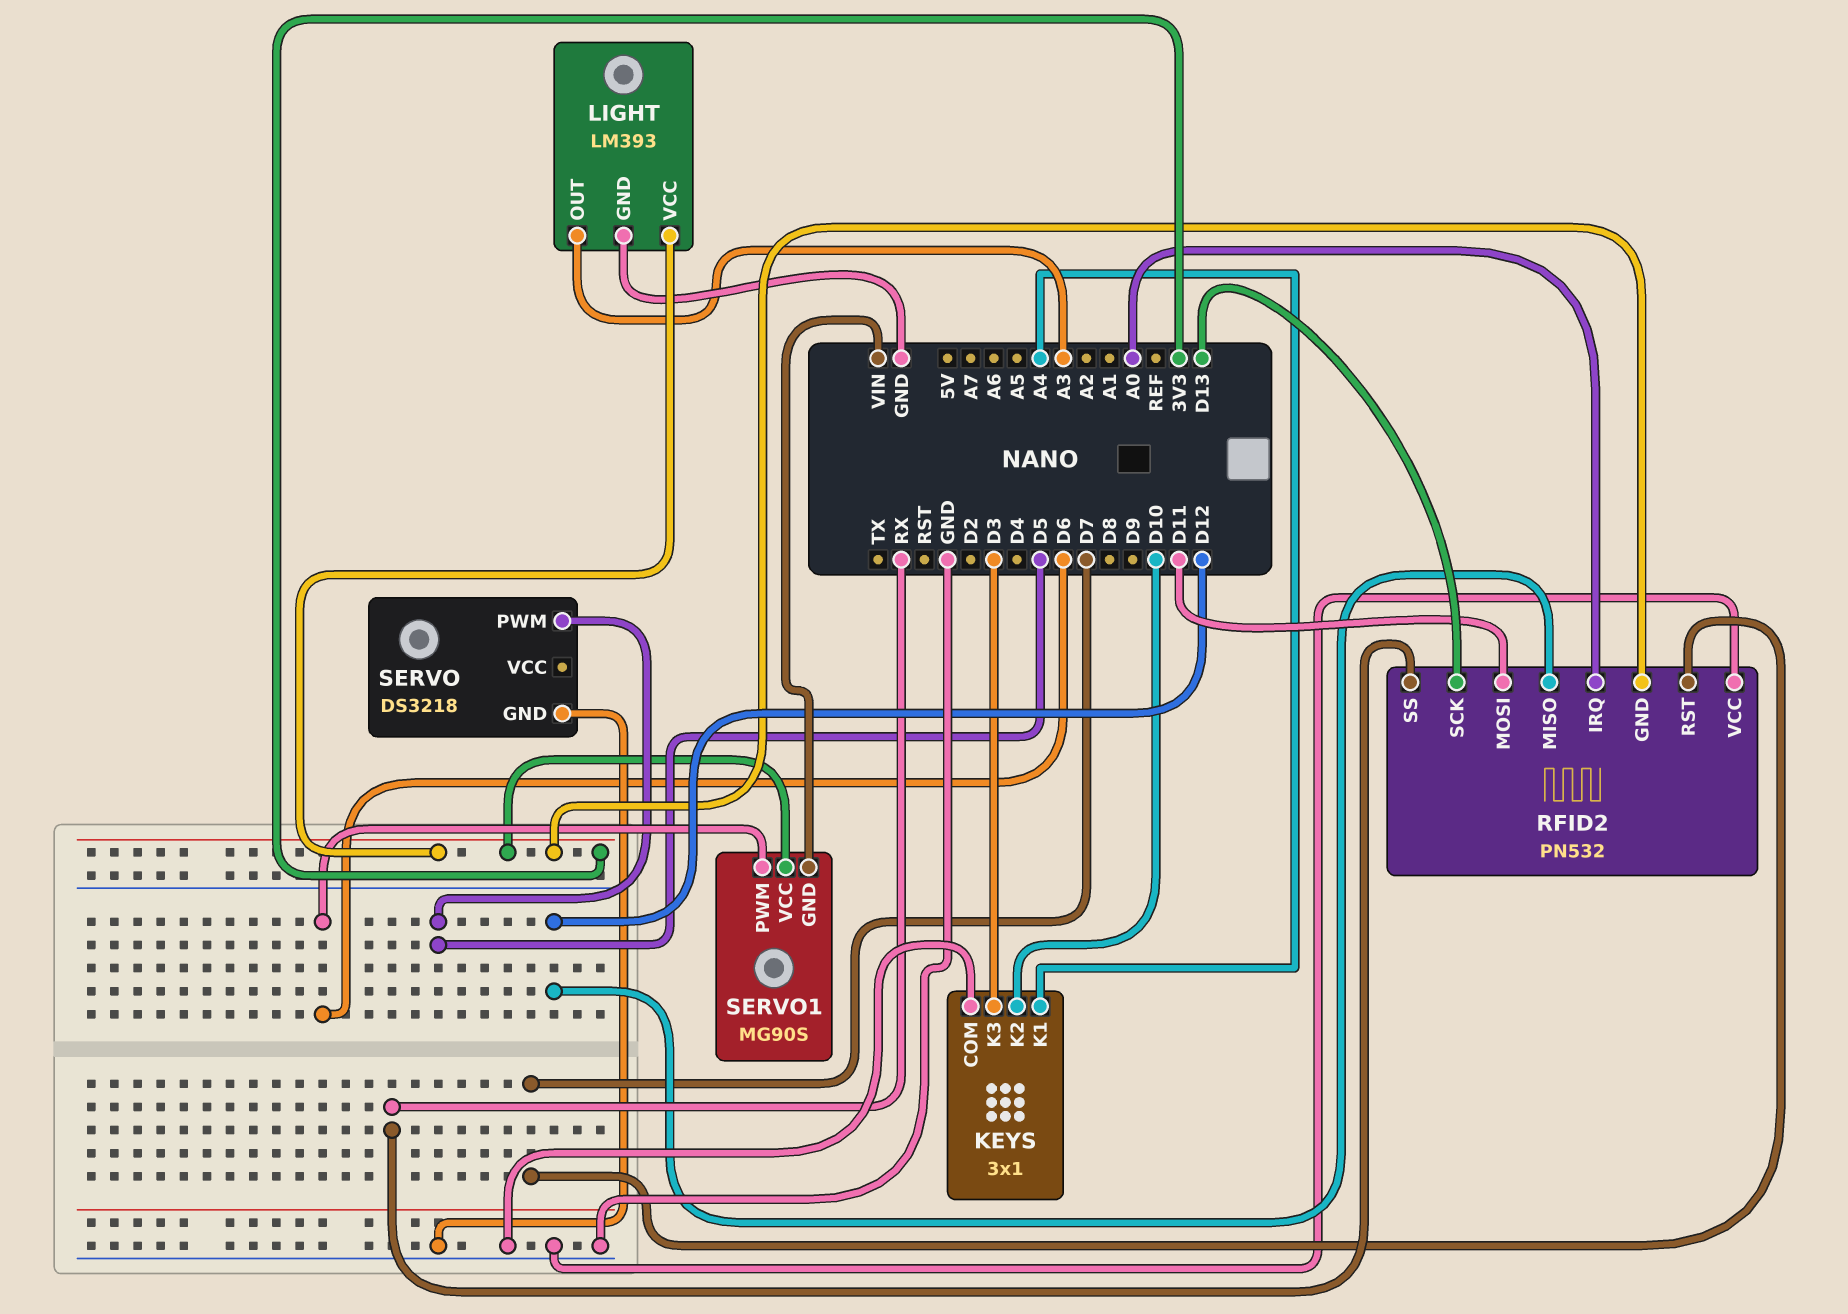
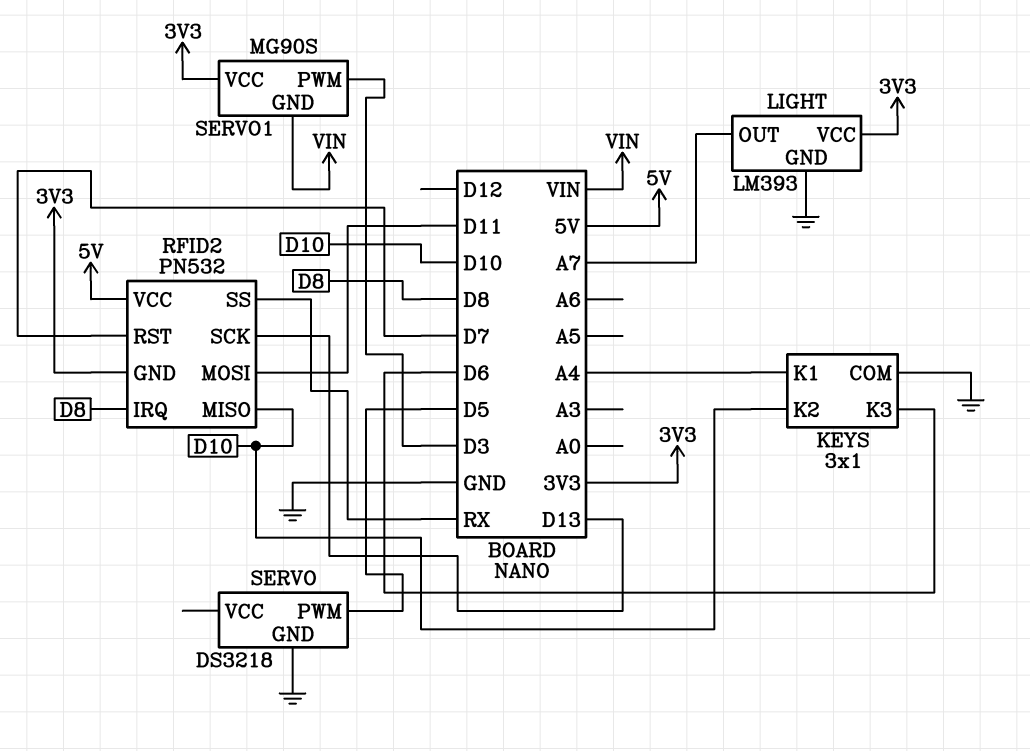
KEYS pin K3: D3 -> D6
LIGHT pin OUT: A3 -> A7
RFID2 pin IRQ: A0 -> D8
RFID2 pin MISO: D12 -> D10
RFID2 pin VCC: GND -> 5V
SERVO1 pin PWM: D6 -> D3

